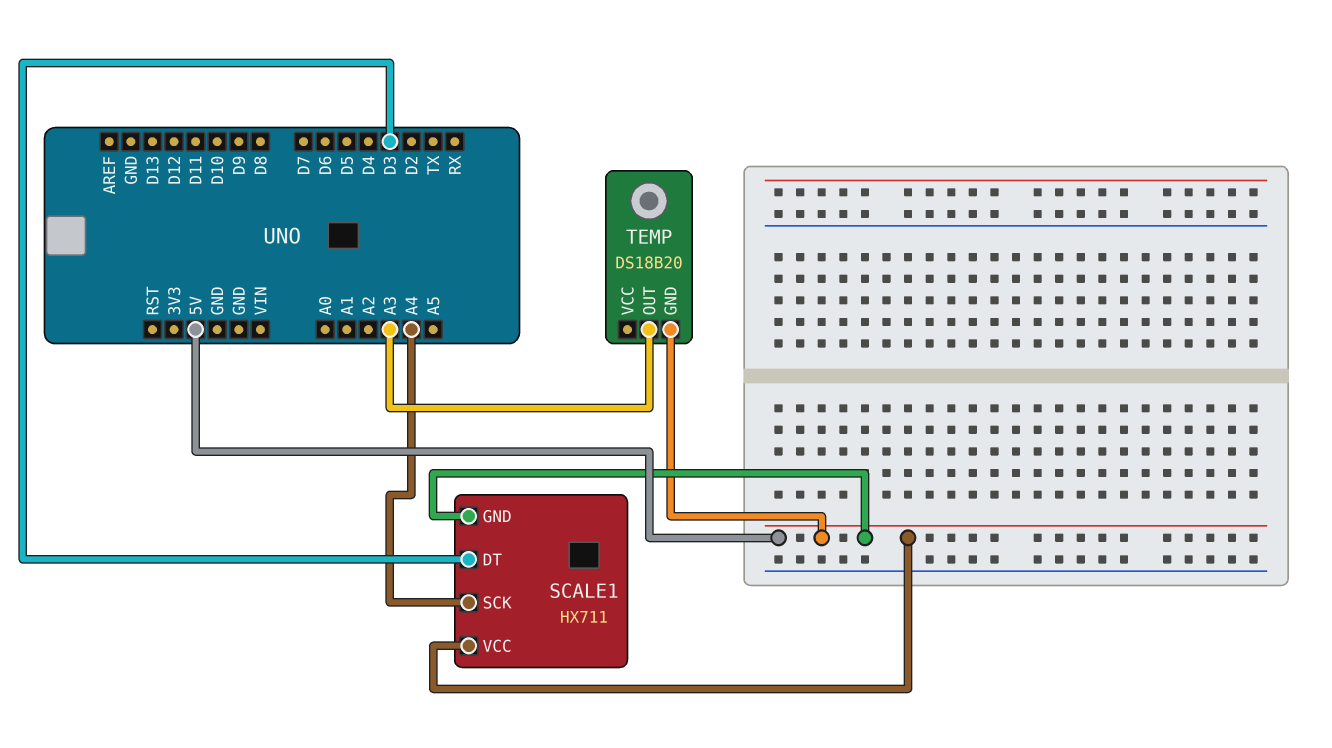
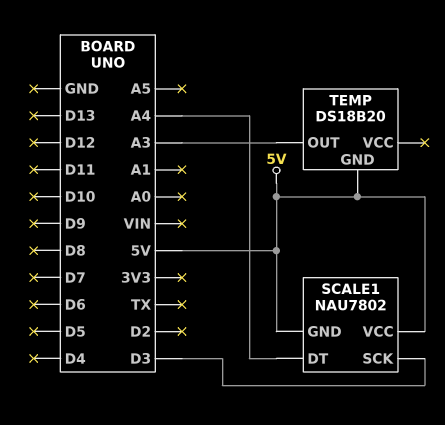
SCALE1: HX711 -> NAU7802
SCALE1 pin DT: D3 -> A4
SCALE1 pin SCK: A4 -> D3

